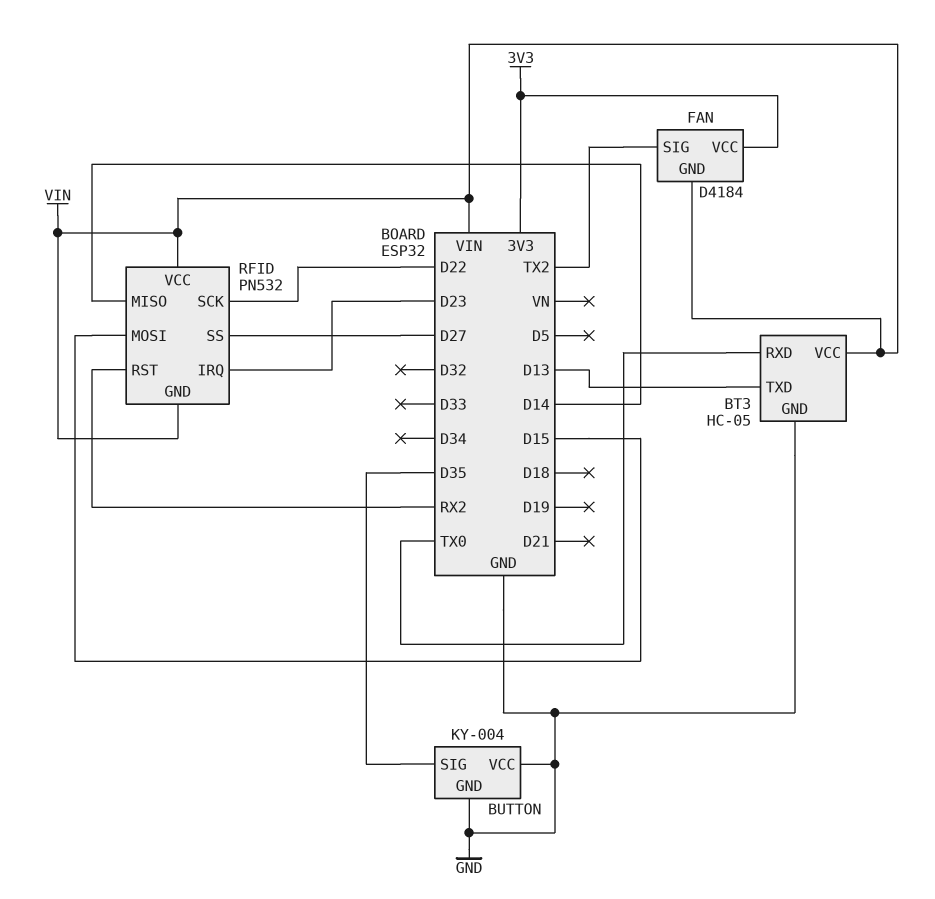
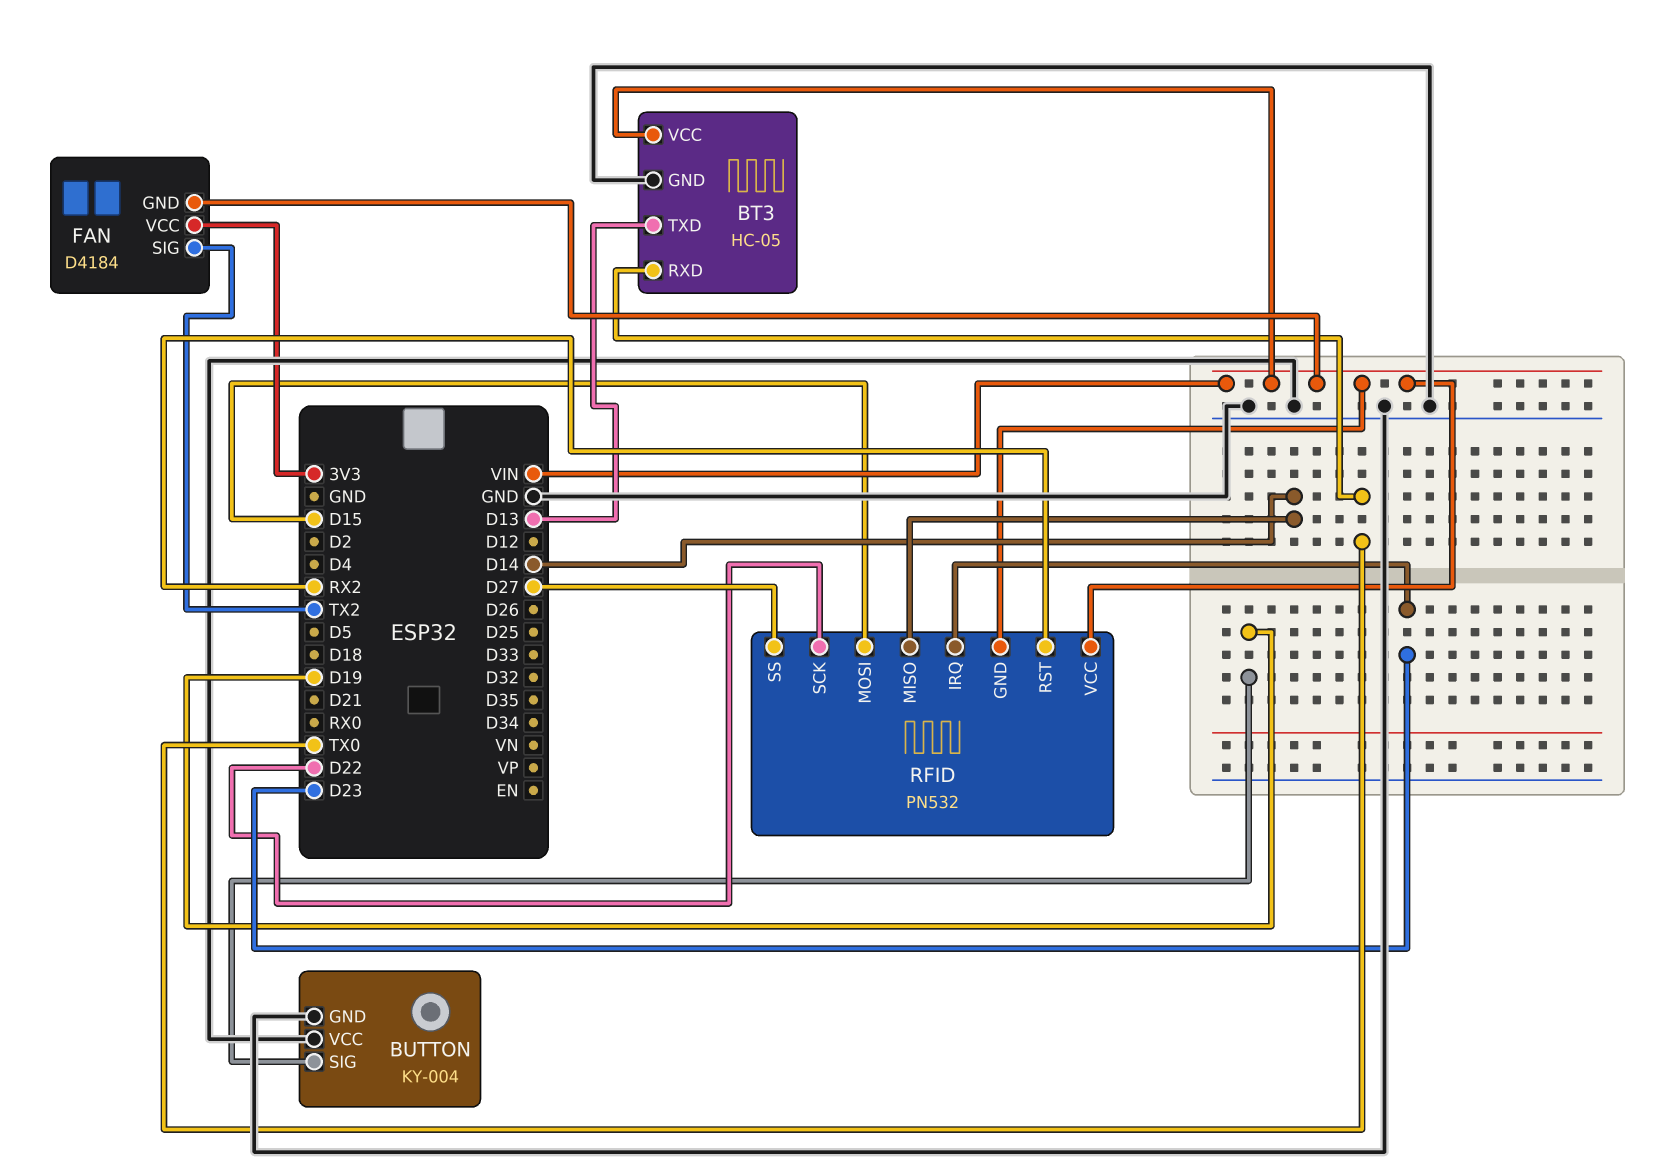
BUTTON pin SIG: D35 -> D19

